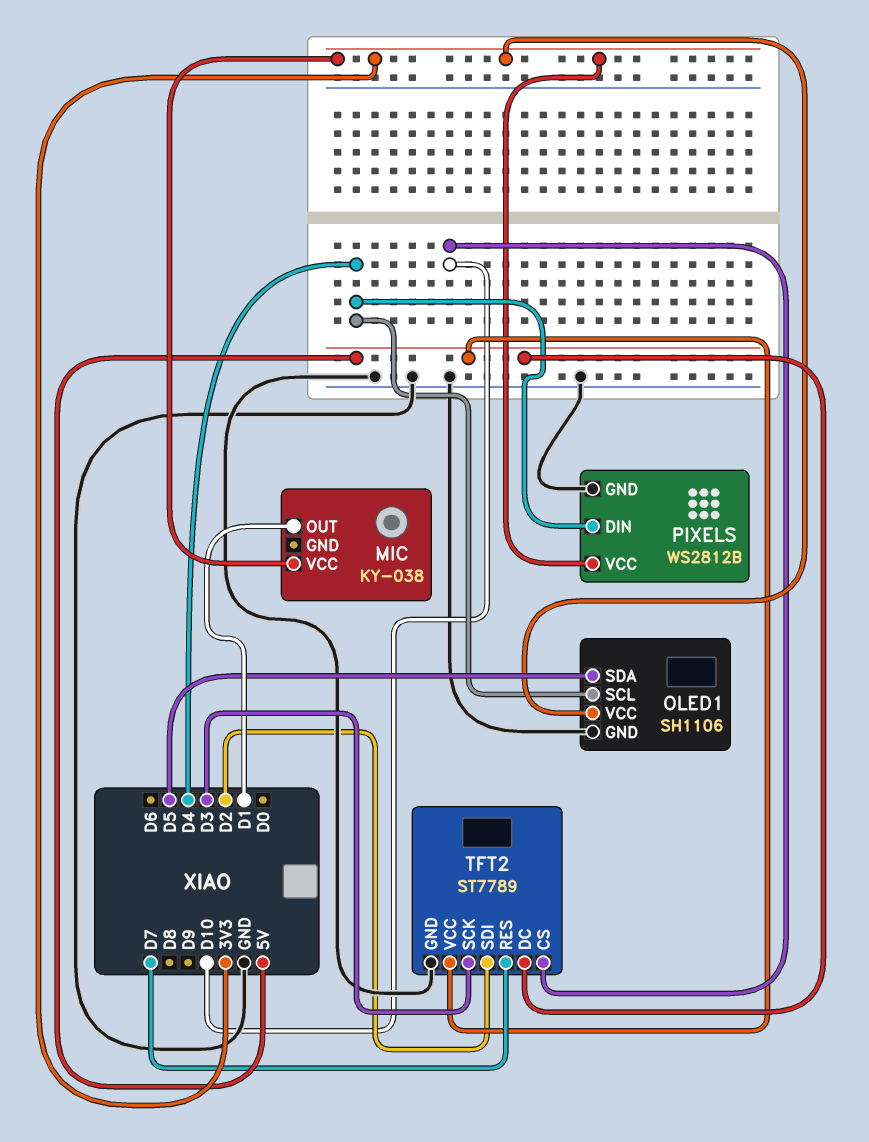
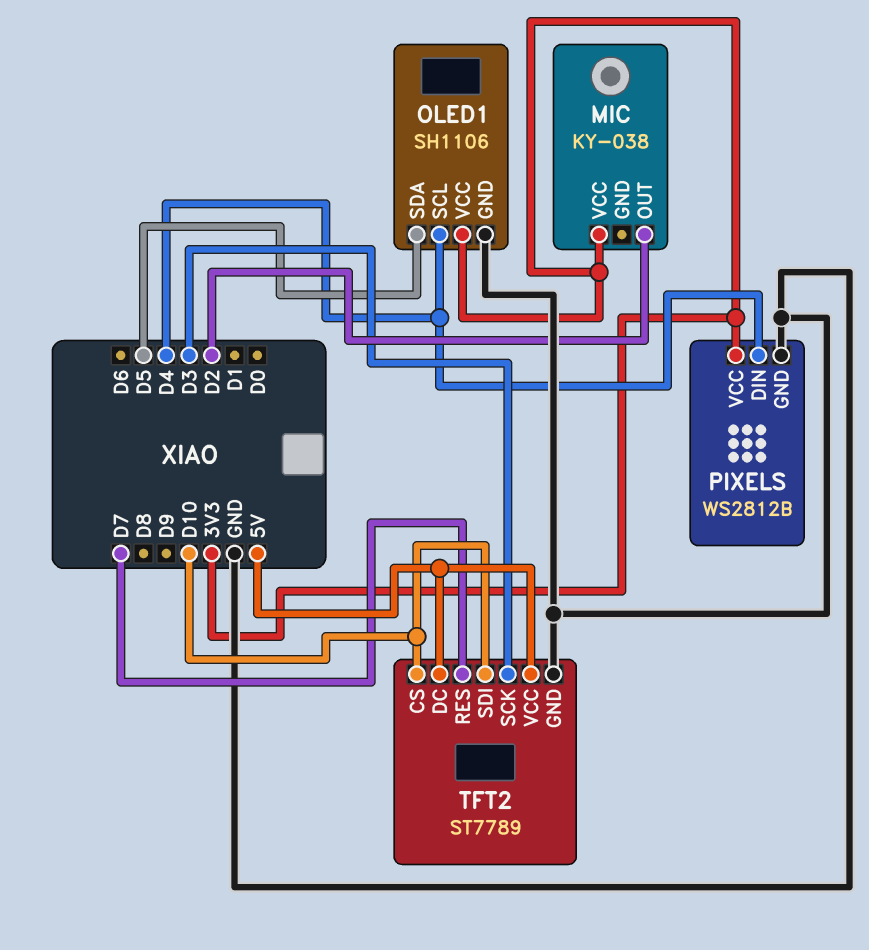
MIC pin OUT: D1 -> D2
TFT2 pin SDI: D2 -> D10

